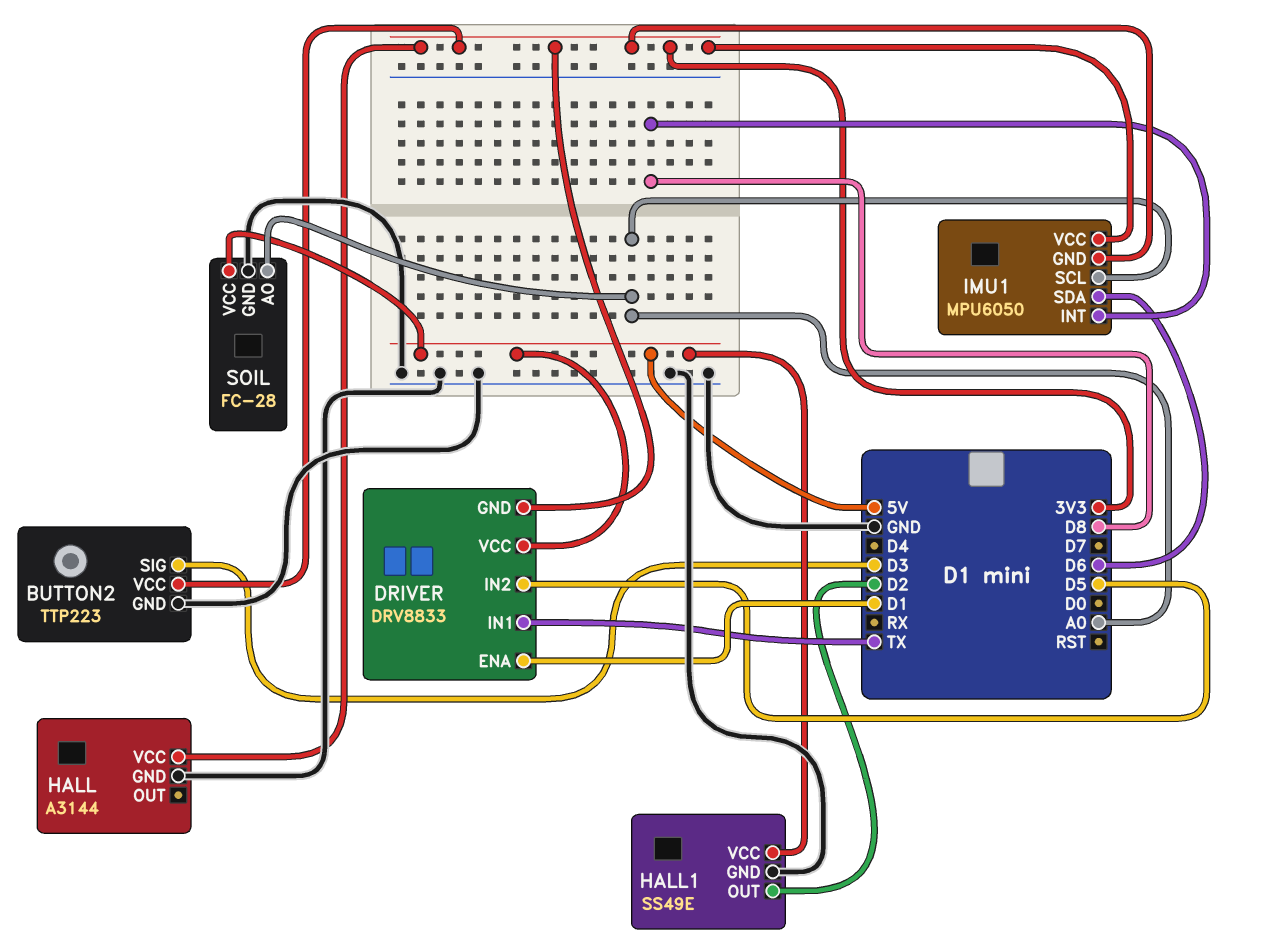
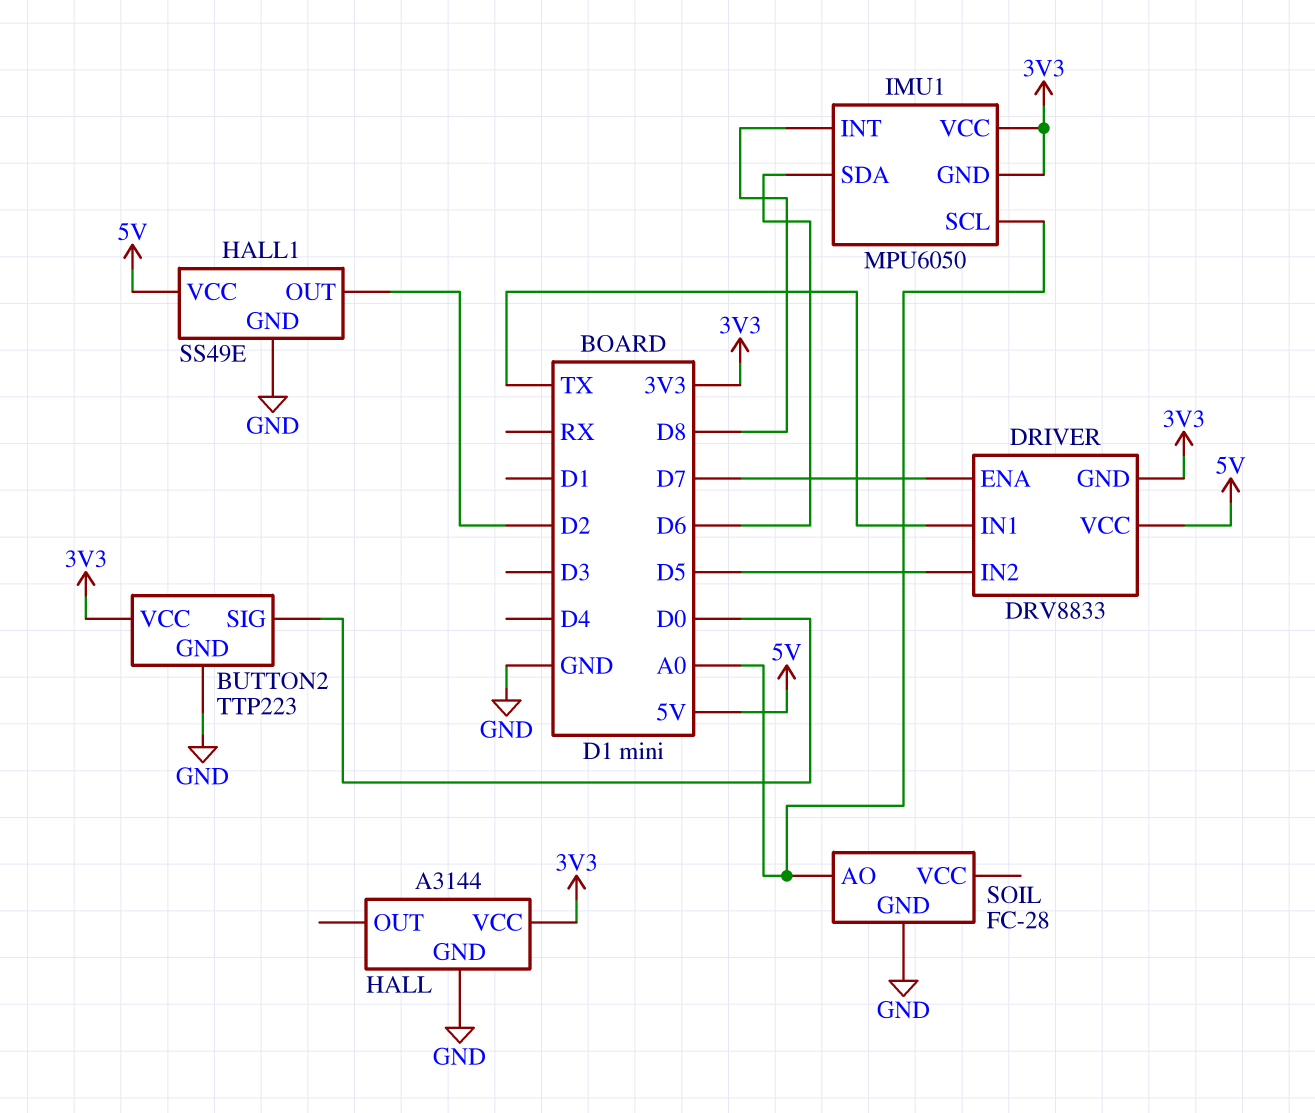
BUTTON2 pin SIG: D3 -> D0
DRIVER pin ENA: D1 -> D7
SOIL pin VCC: 5V -> none

